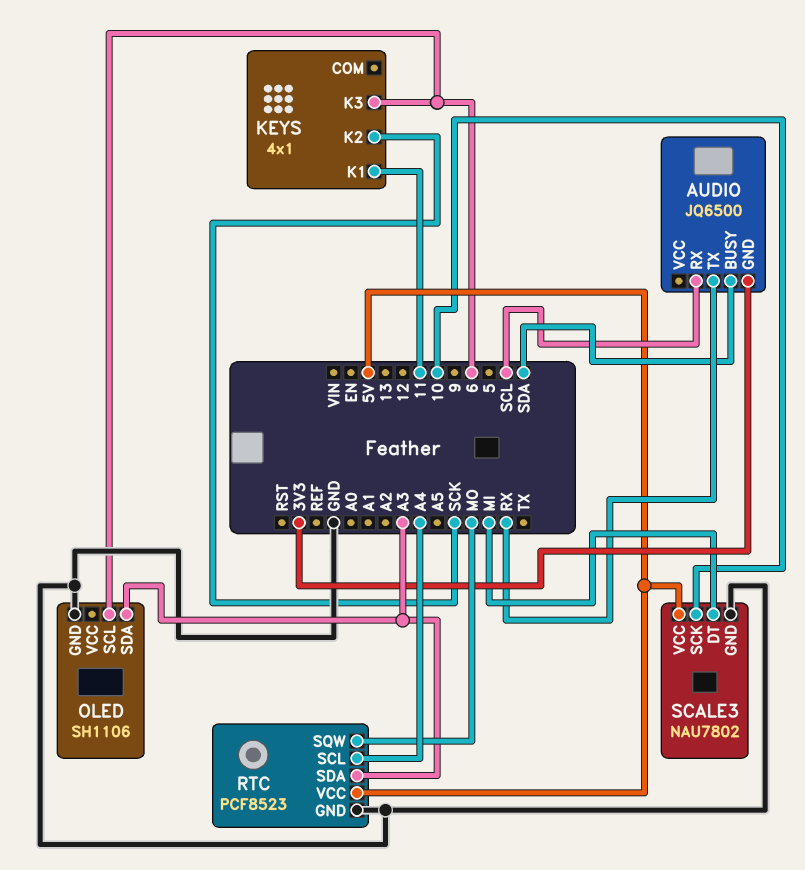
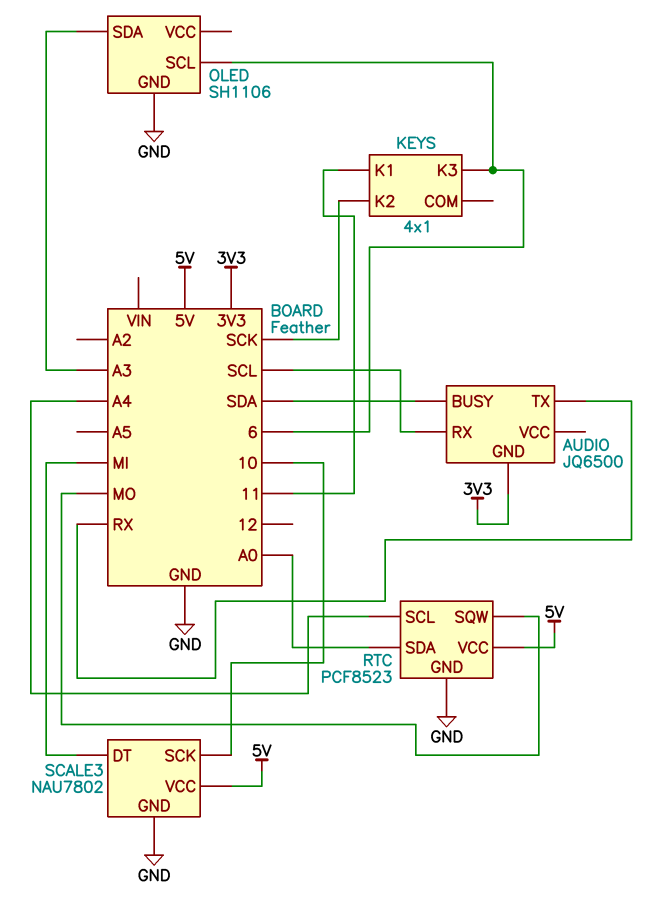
RTC pin SDA: A3 -> A0

